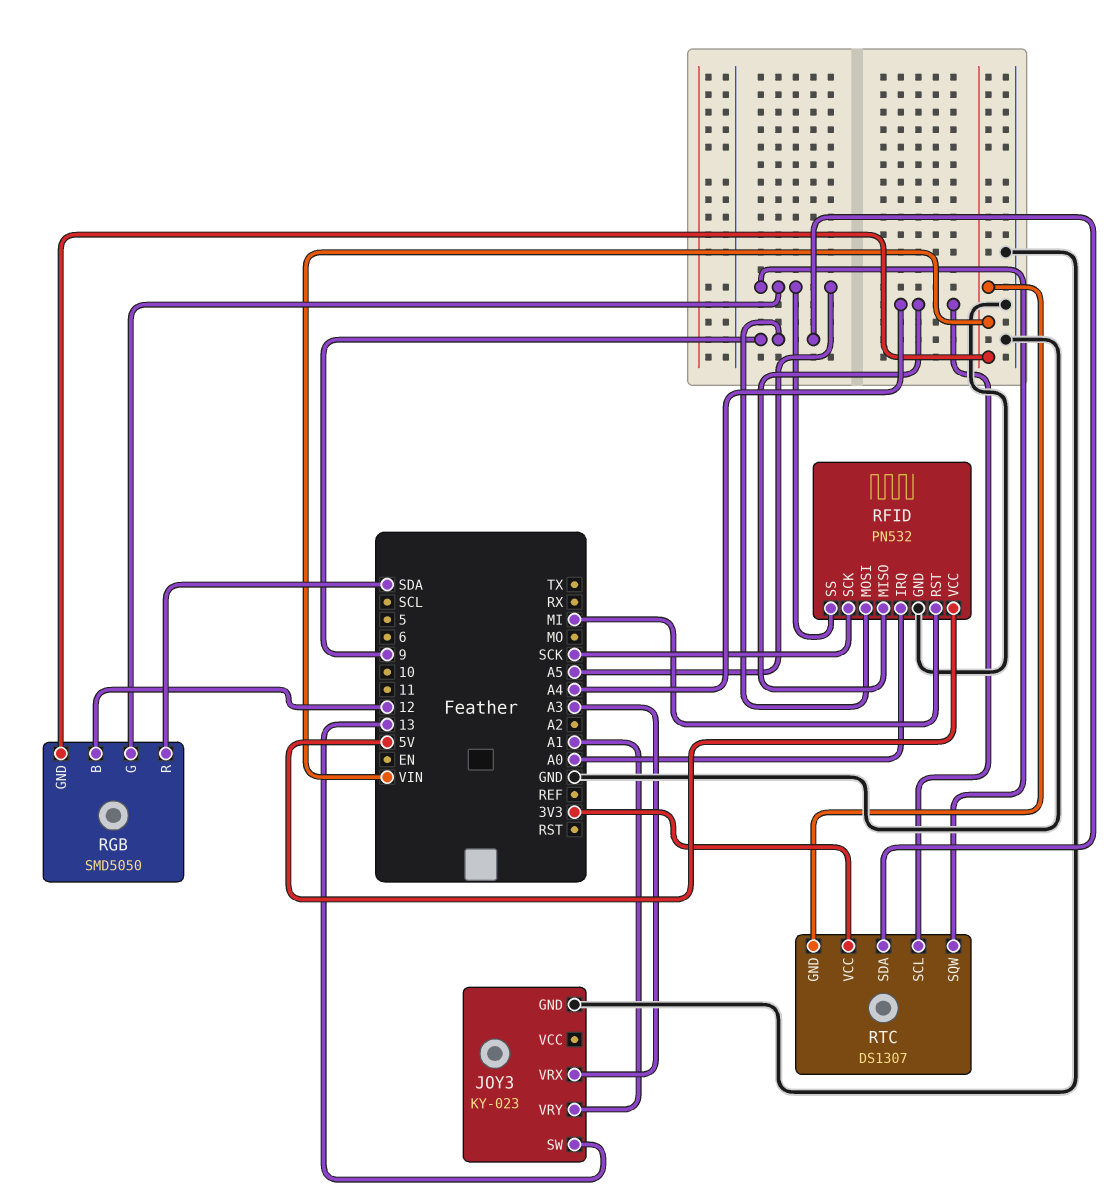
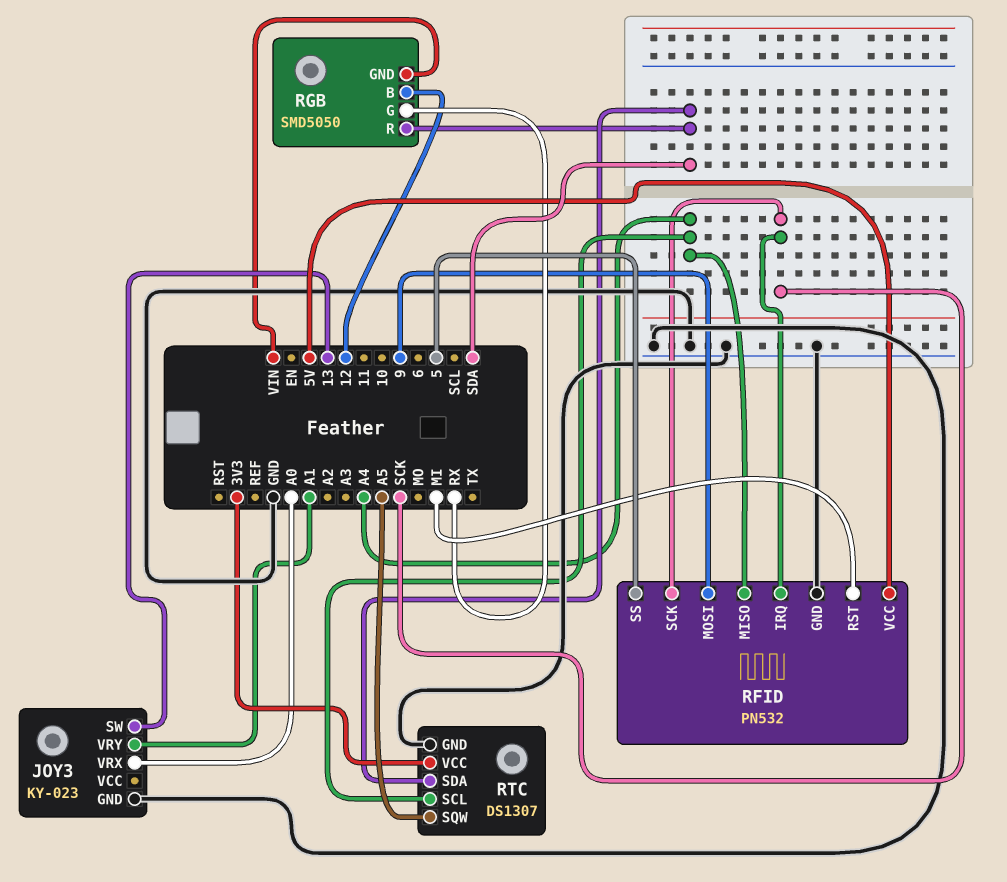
JOY3 pin VRX: A3 -> A0
RFID pin IRQ: A0 -> SCK
RFID pin SS: A5 -> 5
RGB pin G: A5 -> RX
RTC pin GND: VIN -> GND
RTC pin SDA: 9 -> SDA

